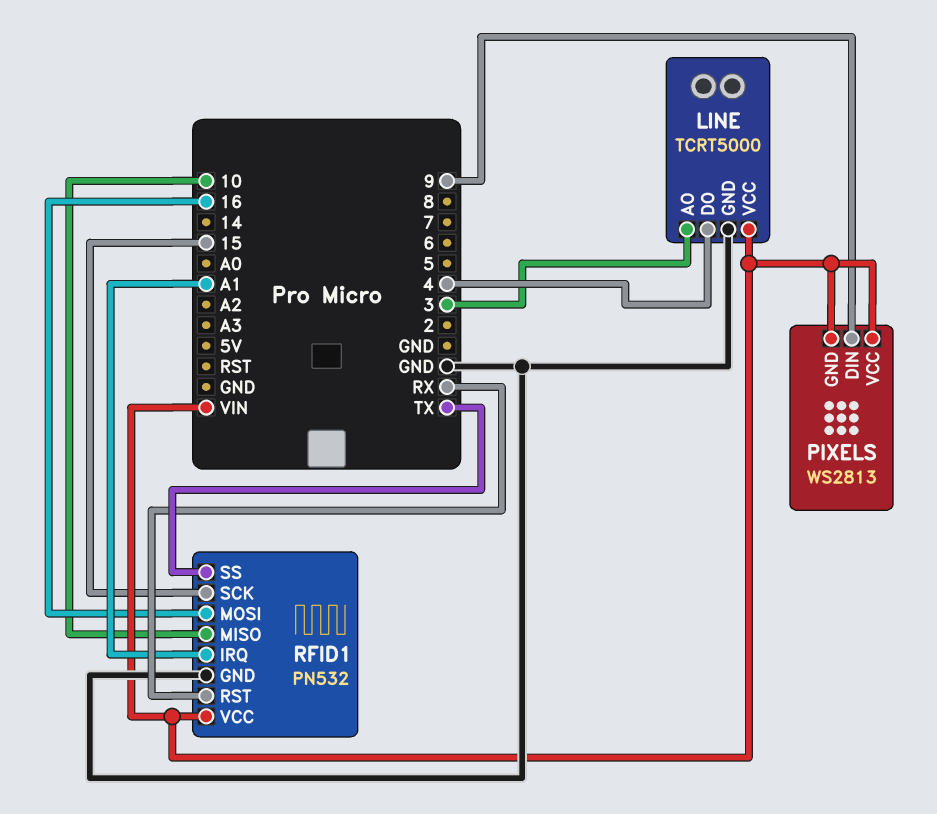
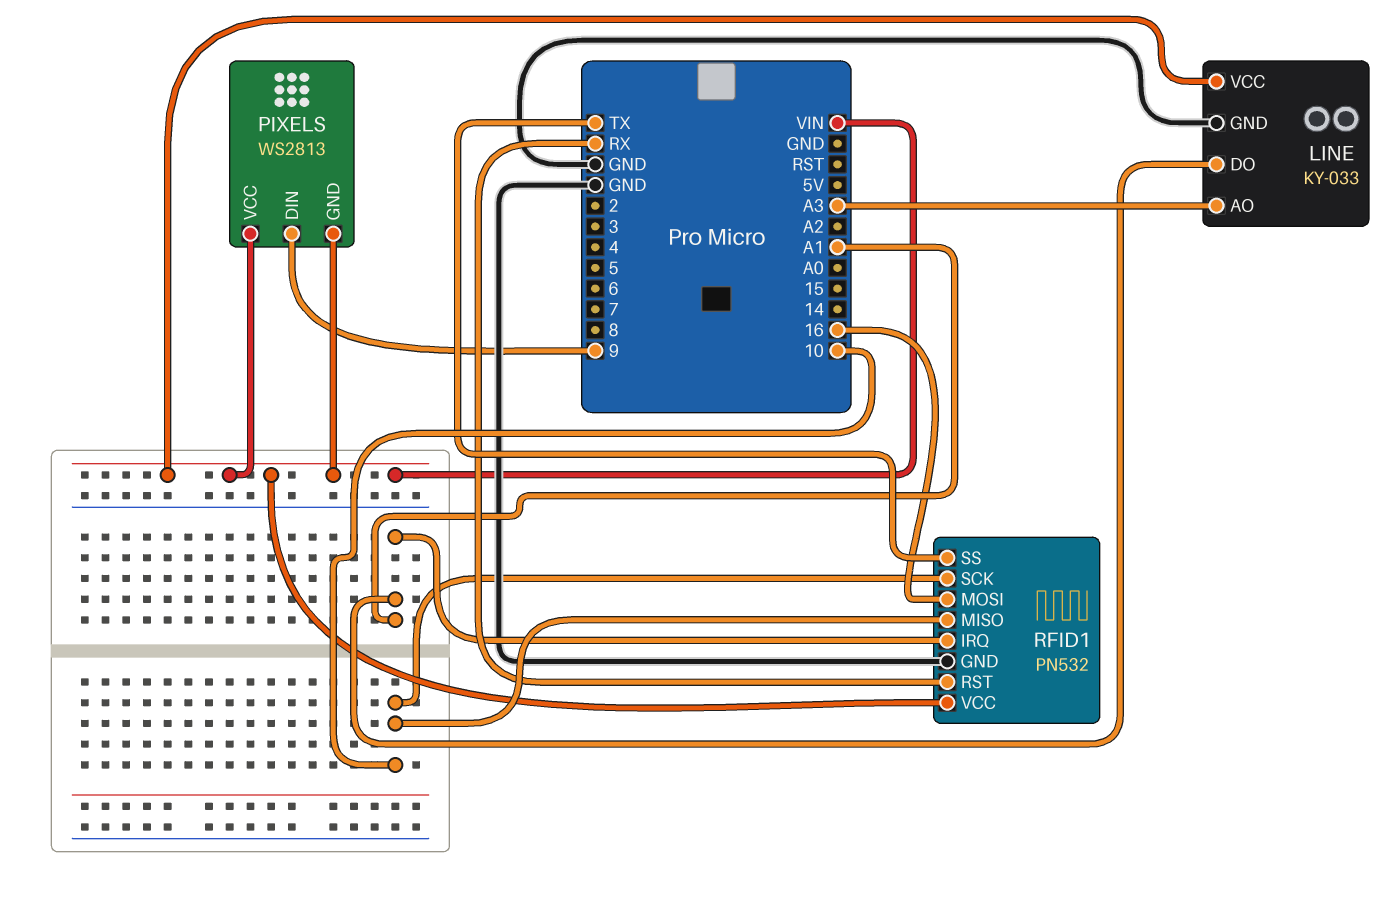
LINE: TCRT5000 -> KY-033
LINE pin AO: 3 -> A3
LINE pin DO: 4 -> A1
RFID1 pin SCK: 15 -> 10

